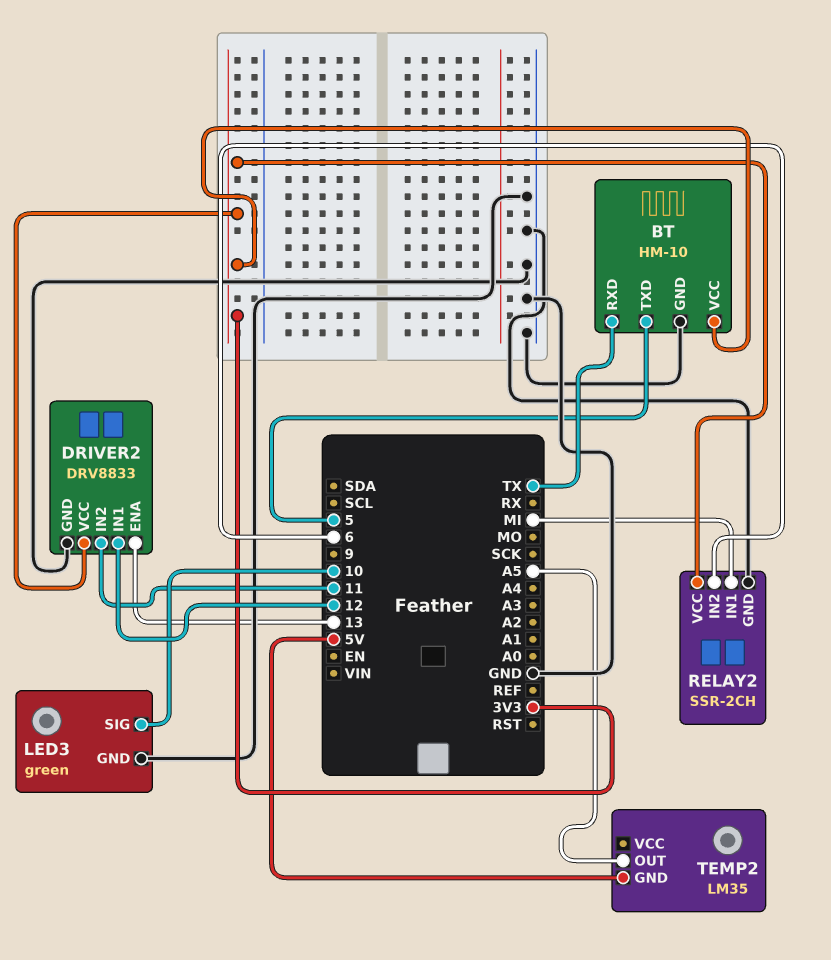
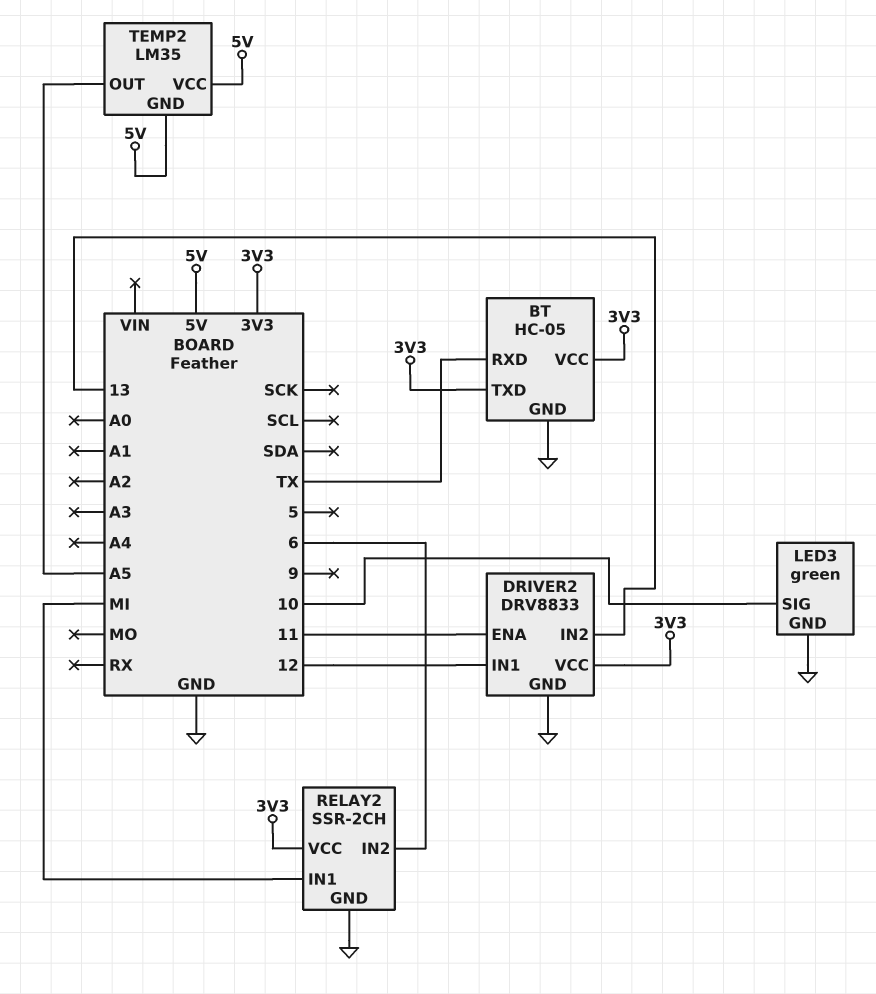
BT: HM-10 -> HC-05
BT pin TXD: 5 -> 3V3
DRIVER2 pin ENA: 13 -> 11
DRIVER2 pin IN2: 11 -> 13
TEMP2 pin VCC: none -> 5V

